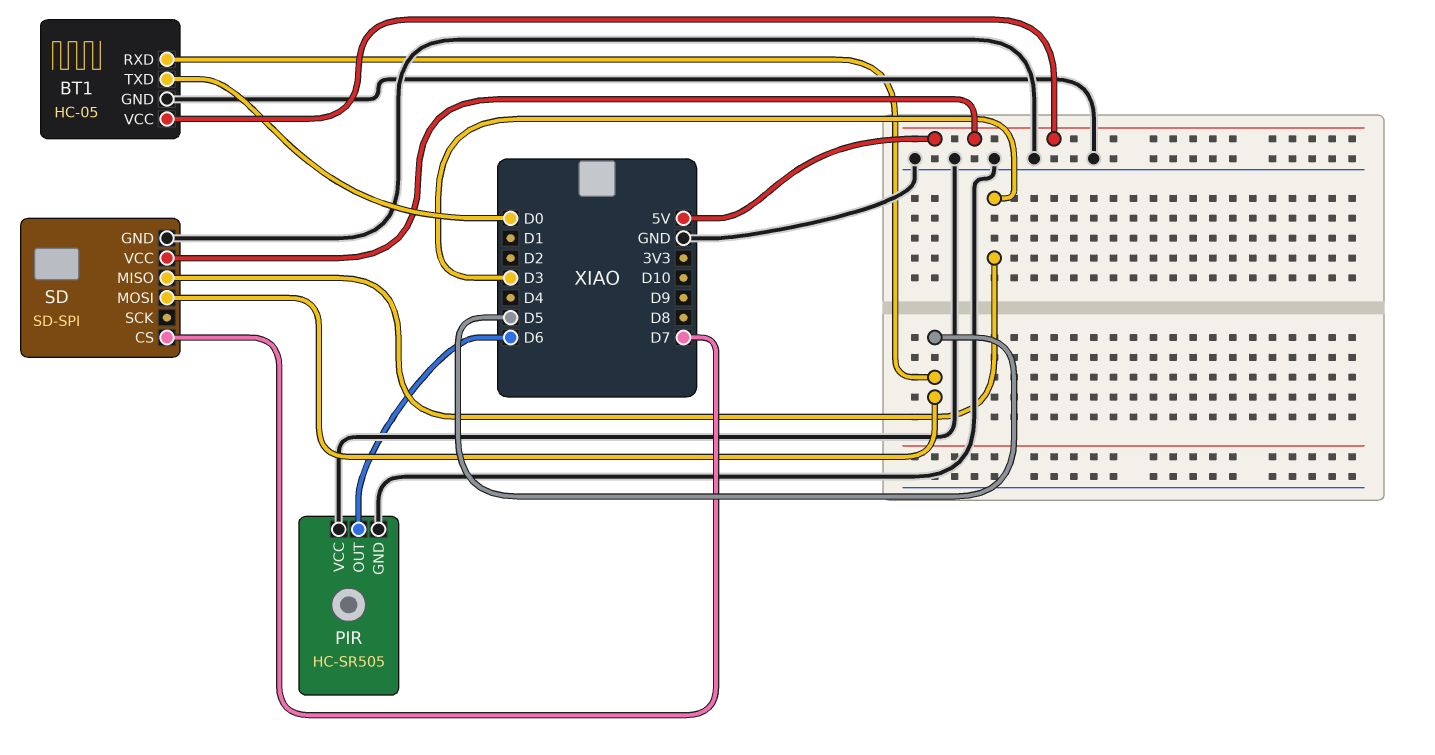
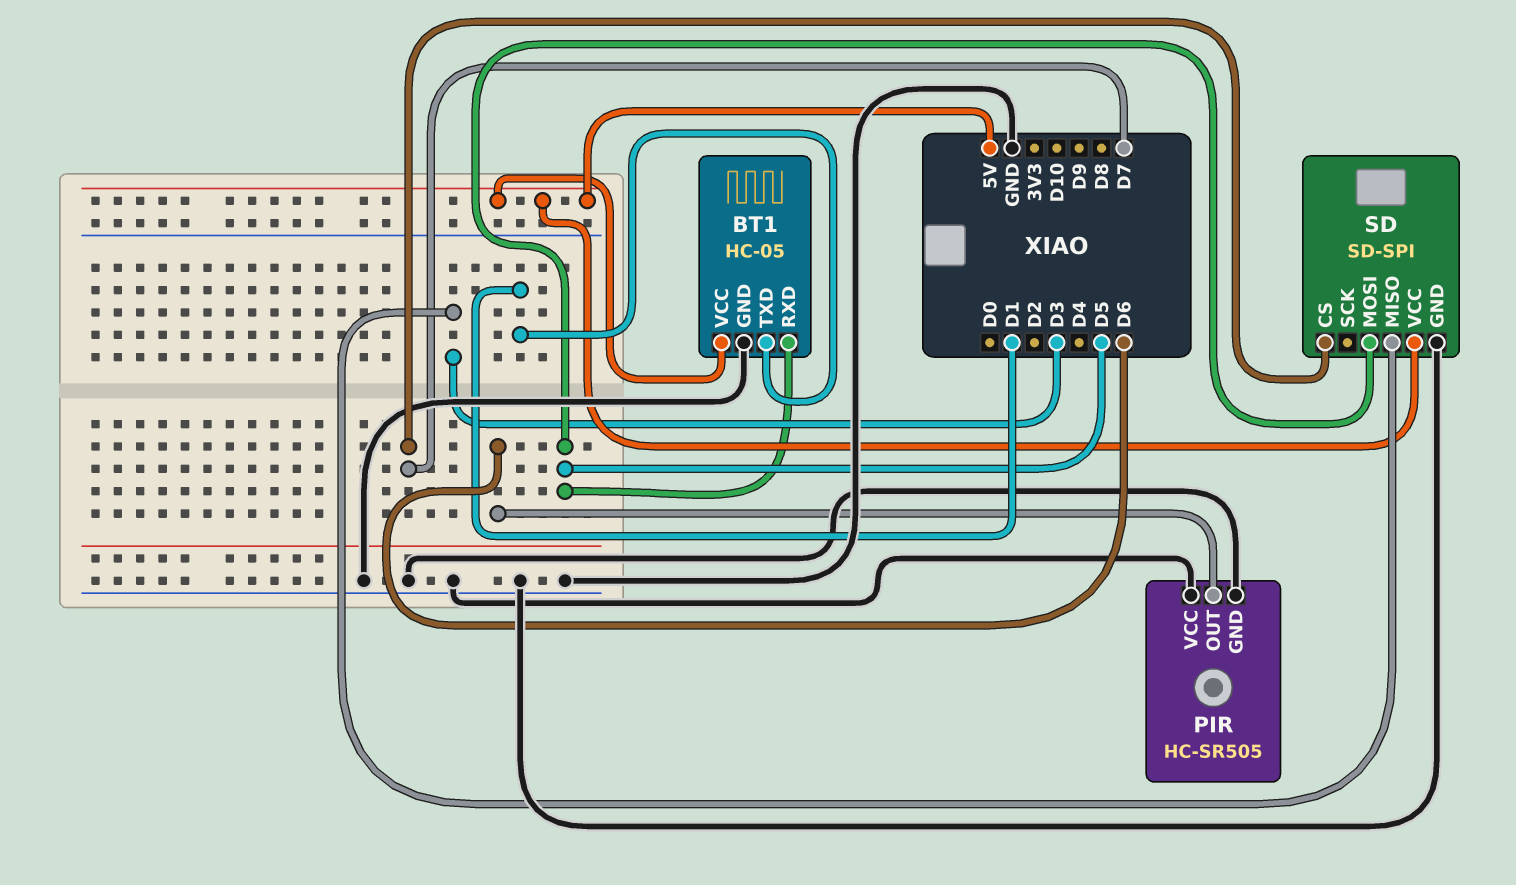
BT1 pin TXD: D0 -> D1

